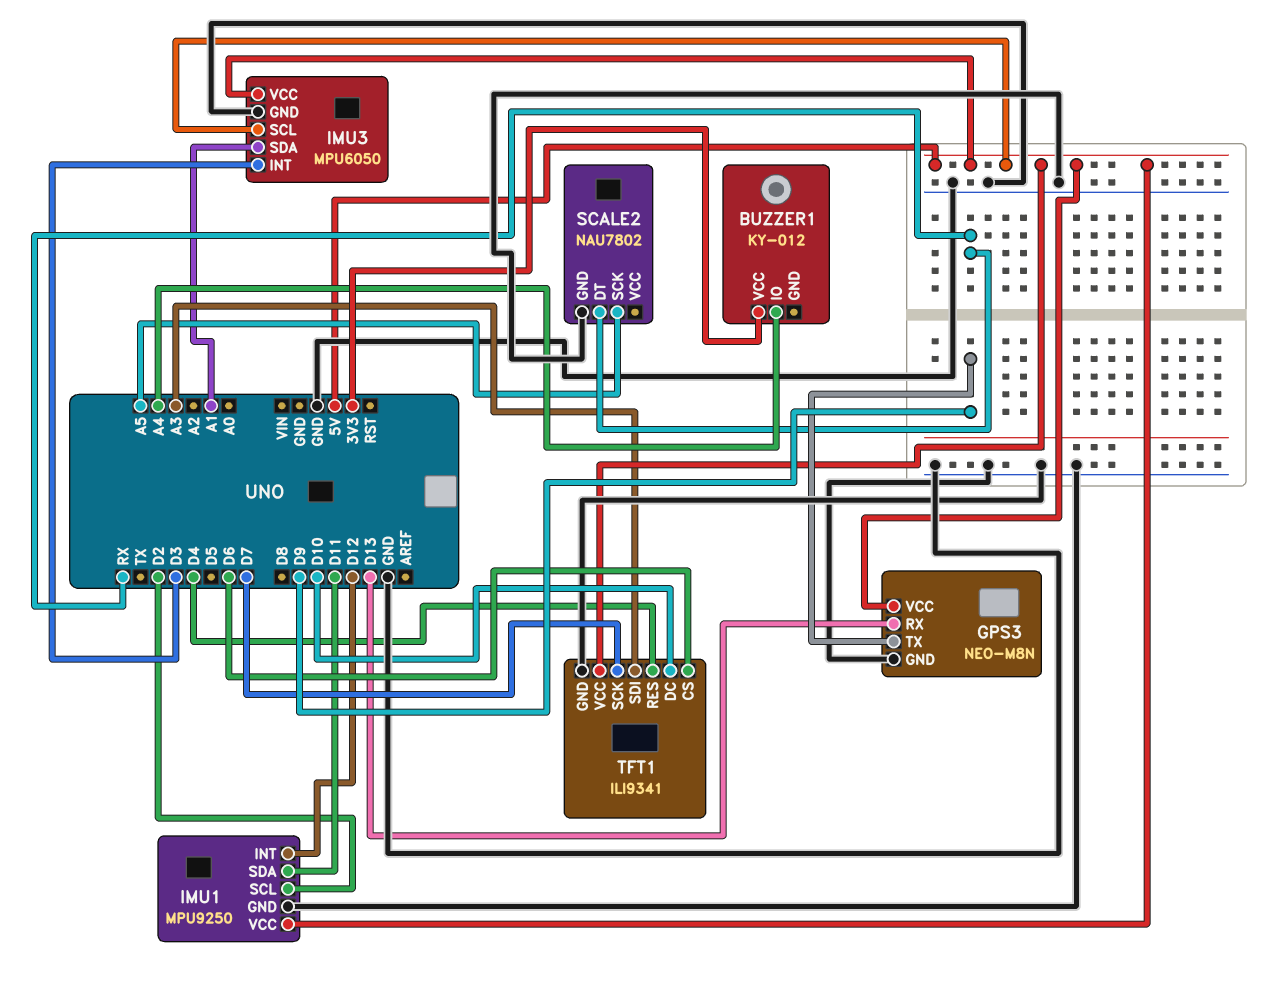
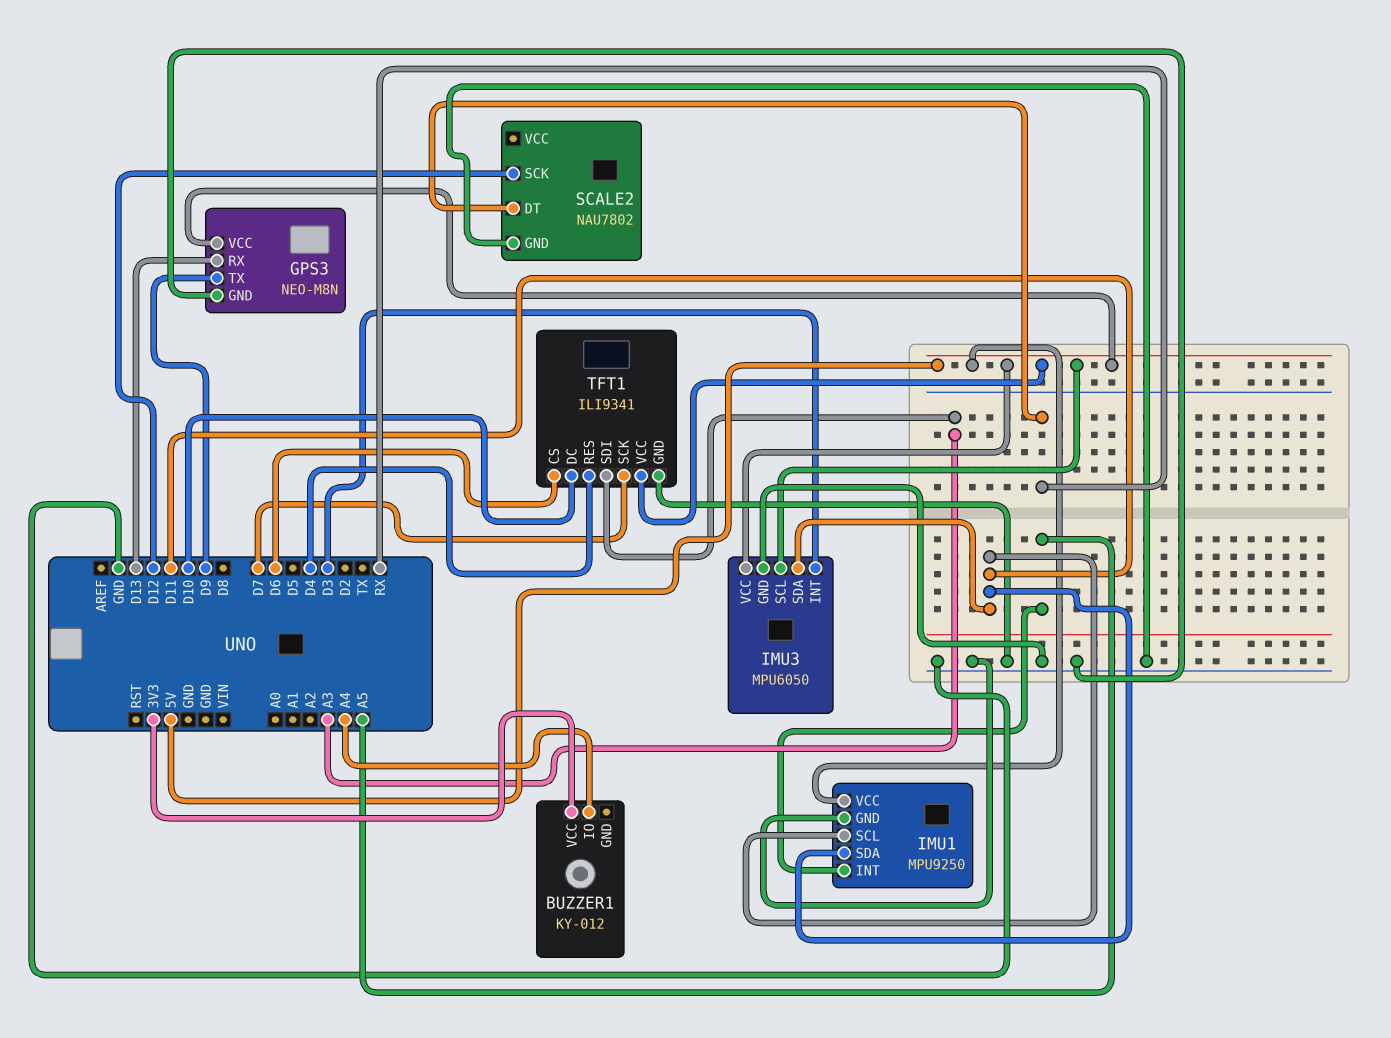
IMU1 pin INT: D12 -> A5
IMU1 pin SCL: D2 -> D11
IMU3 pin SDA: A1 -> D11
SCALE2 pin SCK: A5 -> D12

